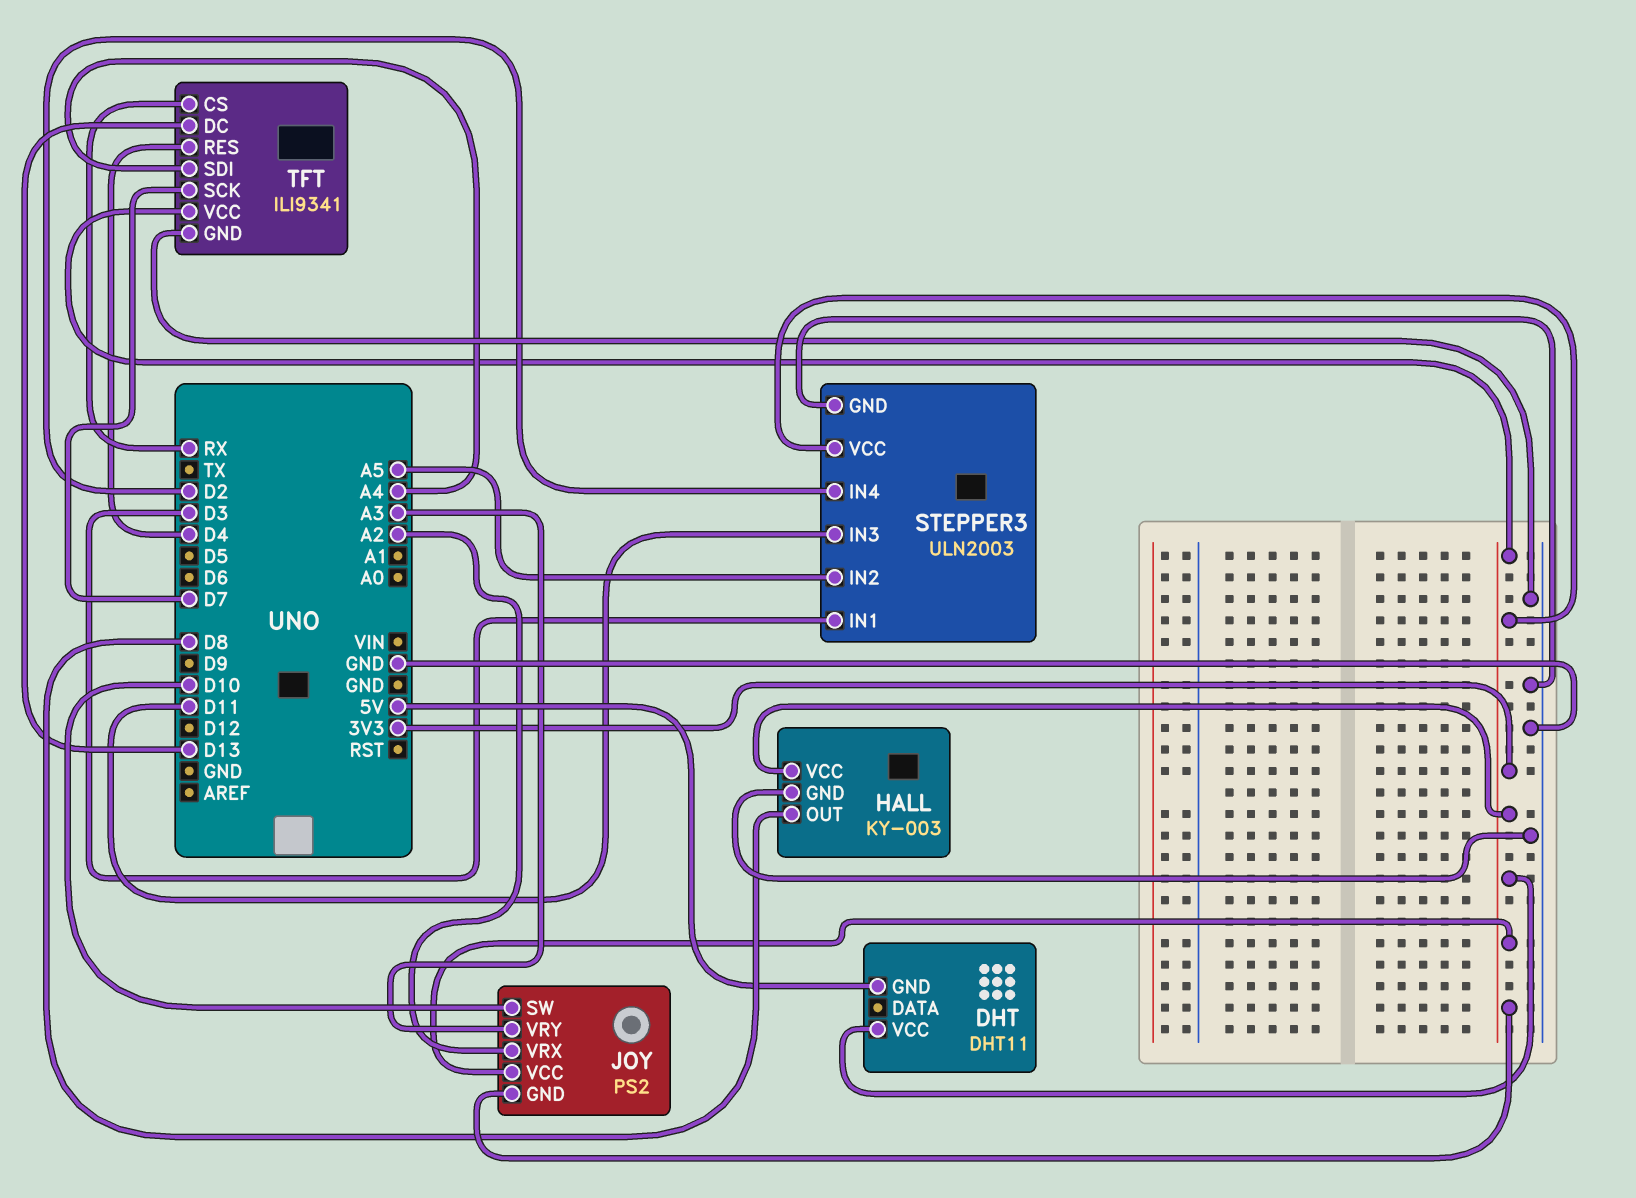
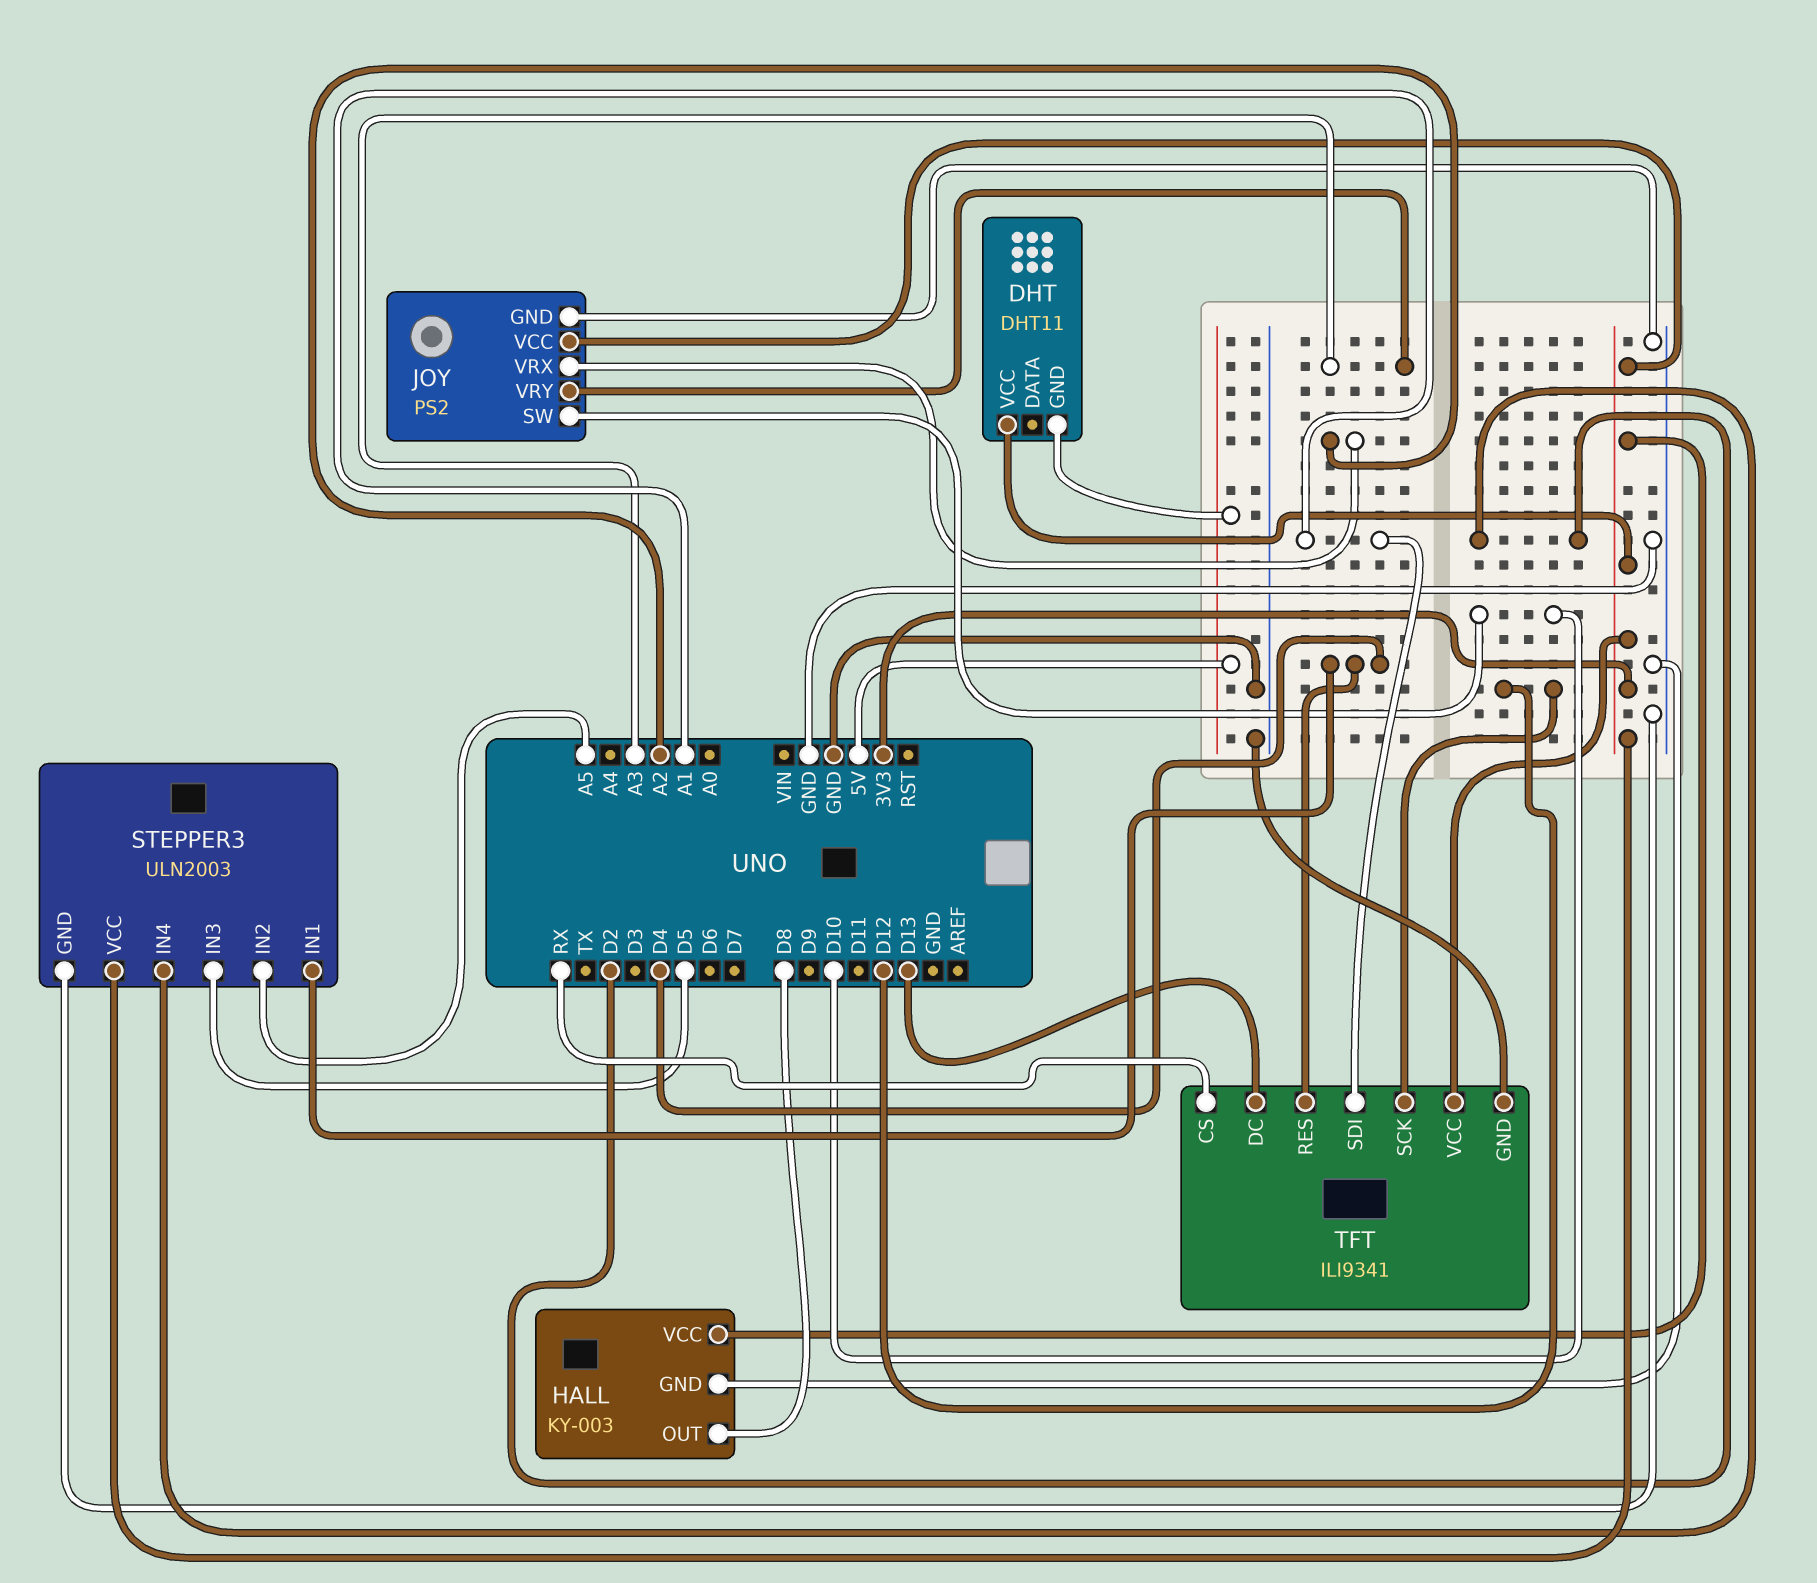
JOY pin GND: 3V3 -> GND
STEPPER3 pin IN1: D3 -> D4
STEPPER3 pin IN3: D11 -> D5
TFT pin SCK: D7 -> D12
TFT pin SDI: A4 -> A1

